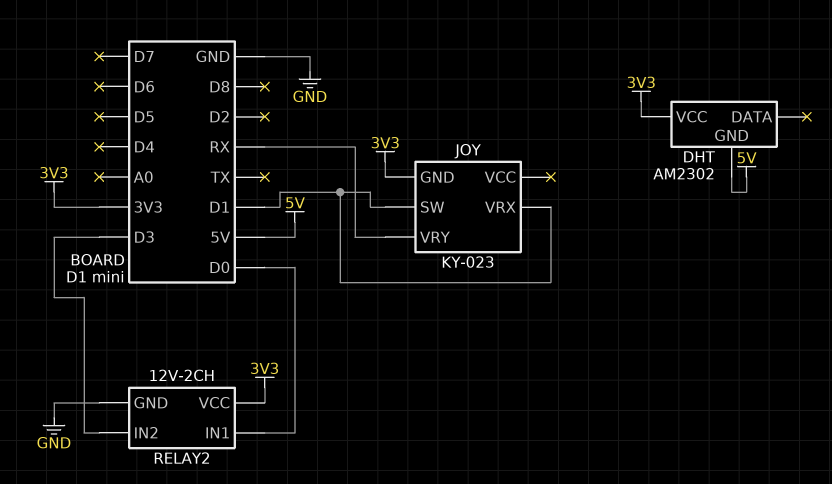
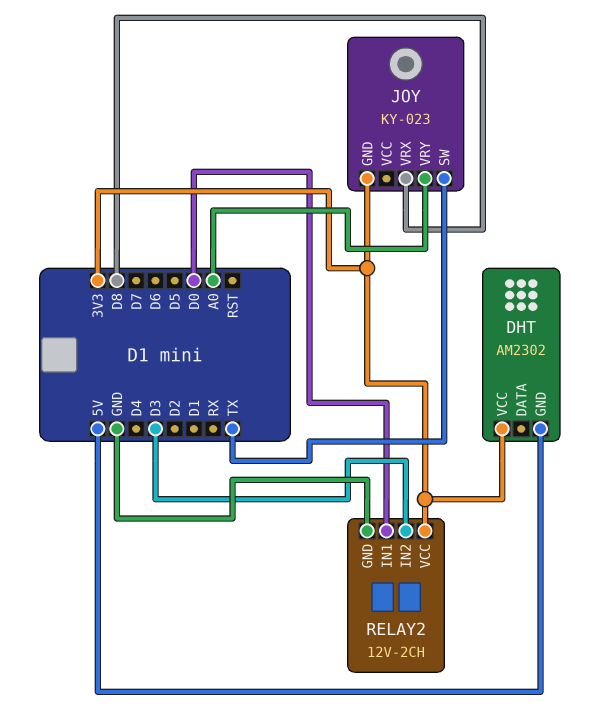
JOY pin SW: D1 -> TX
JOY pin VRX: D1 -> D8
JOY pin VRY: RX -> A0

